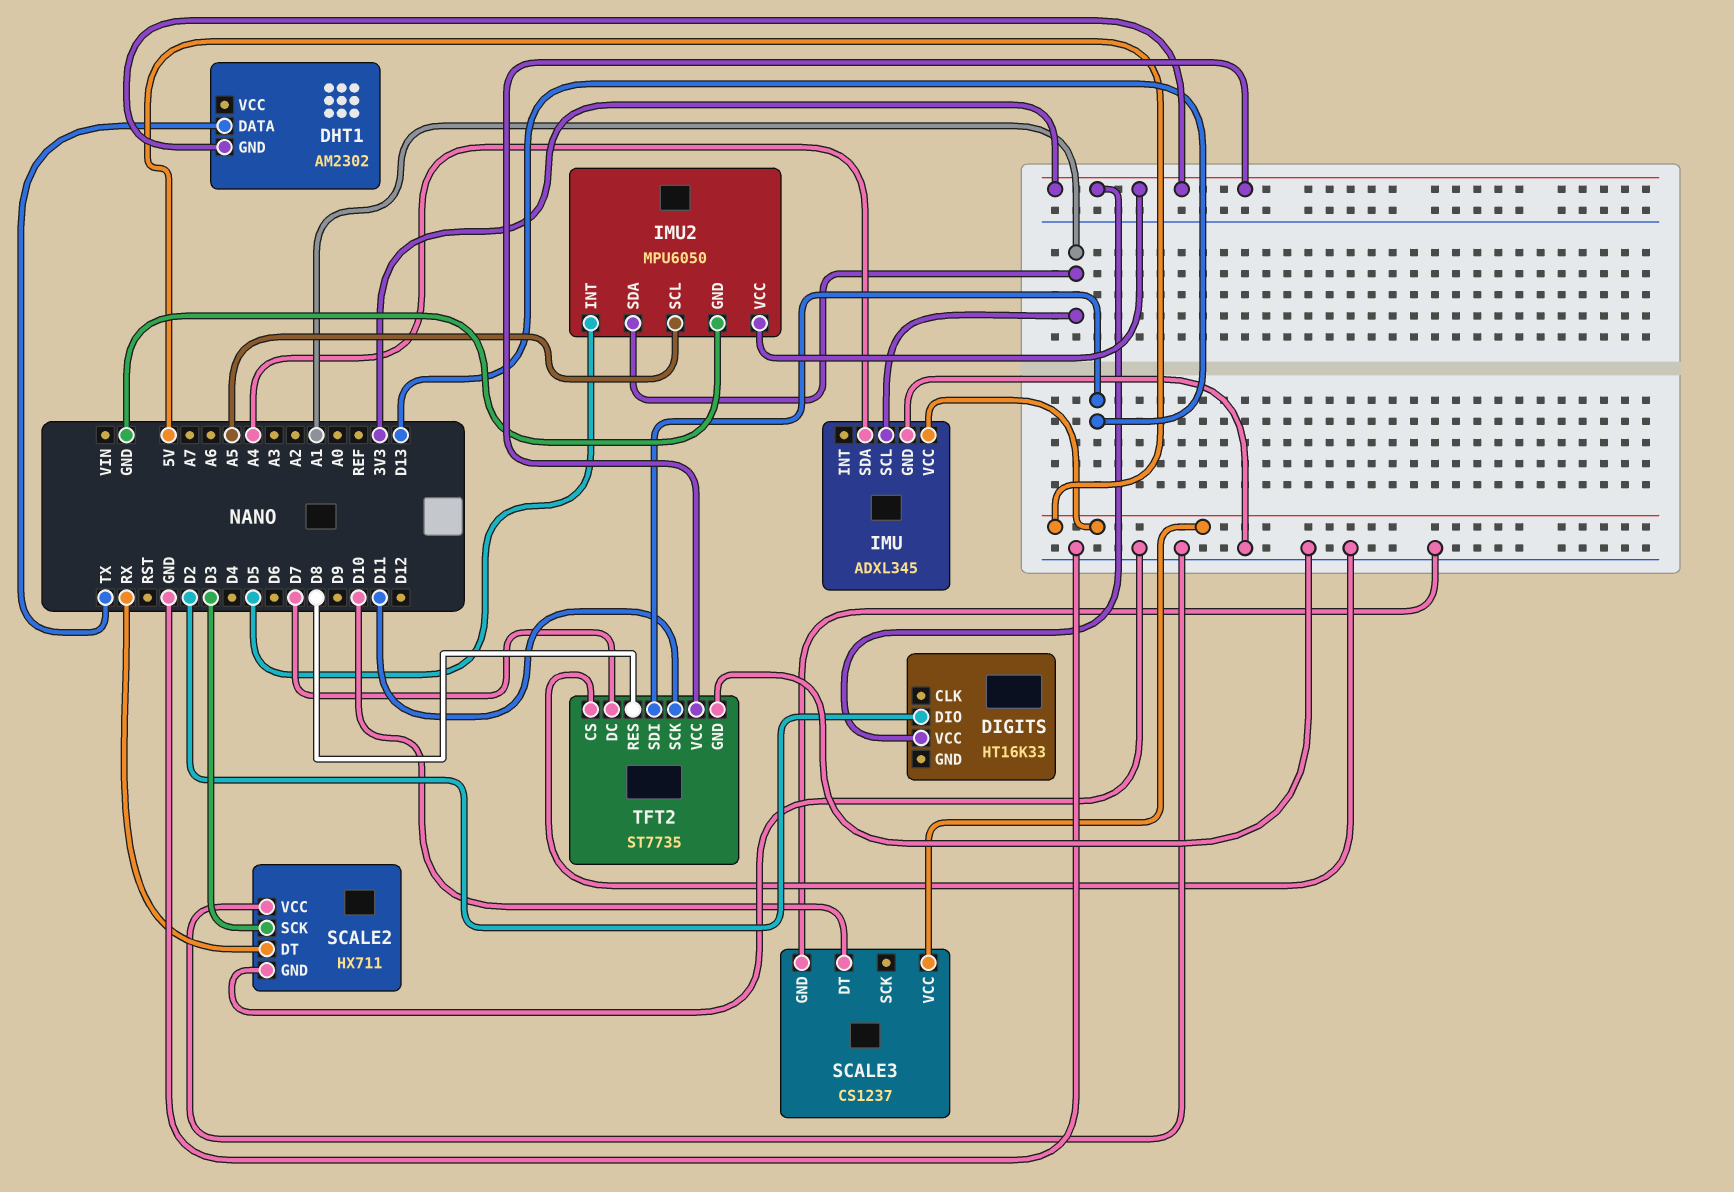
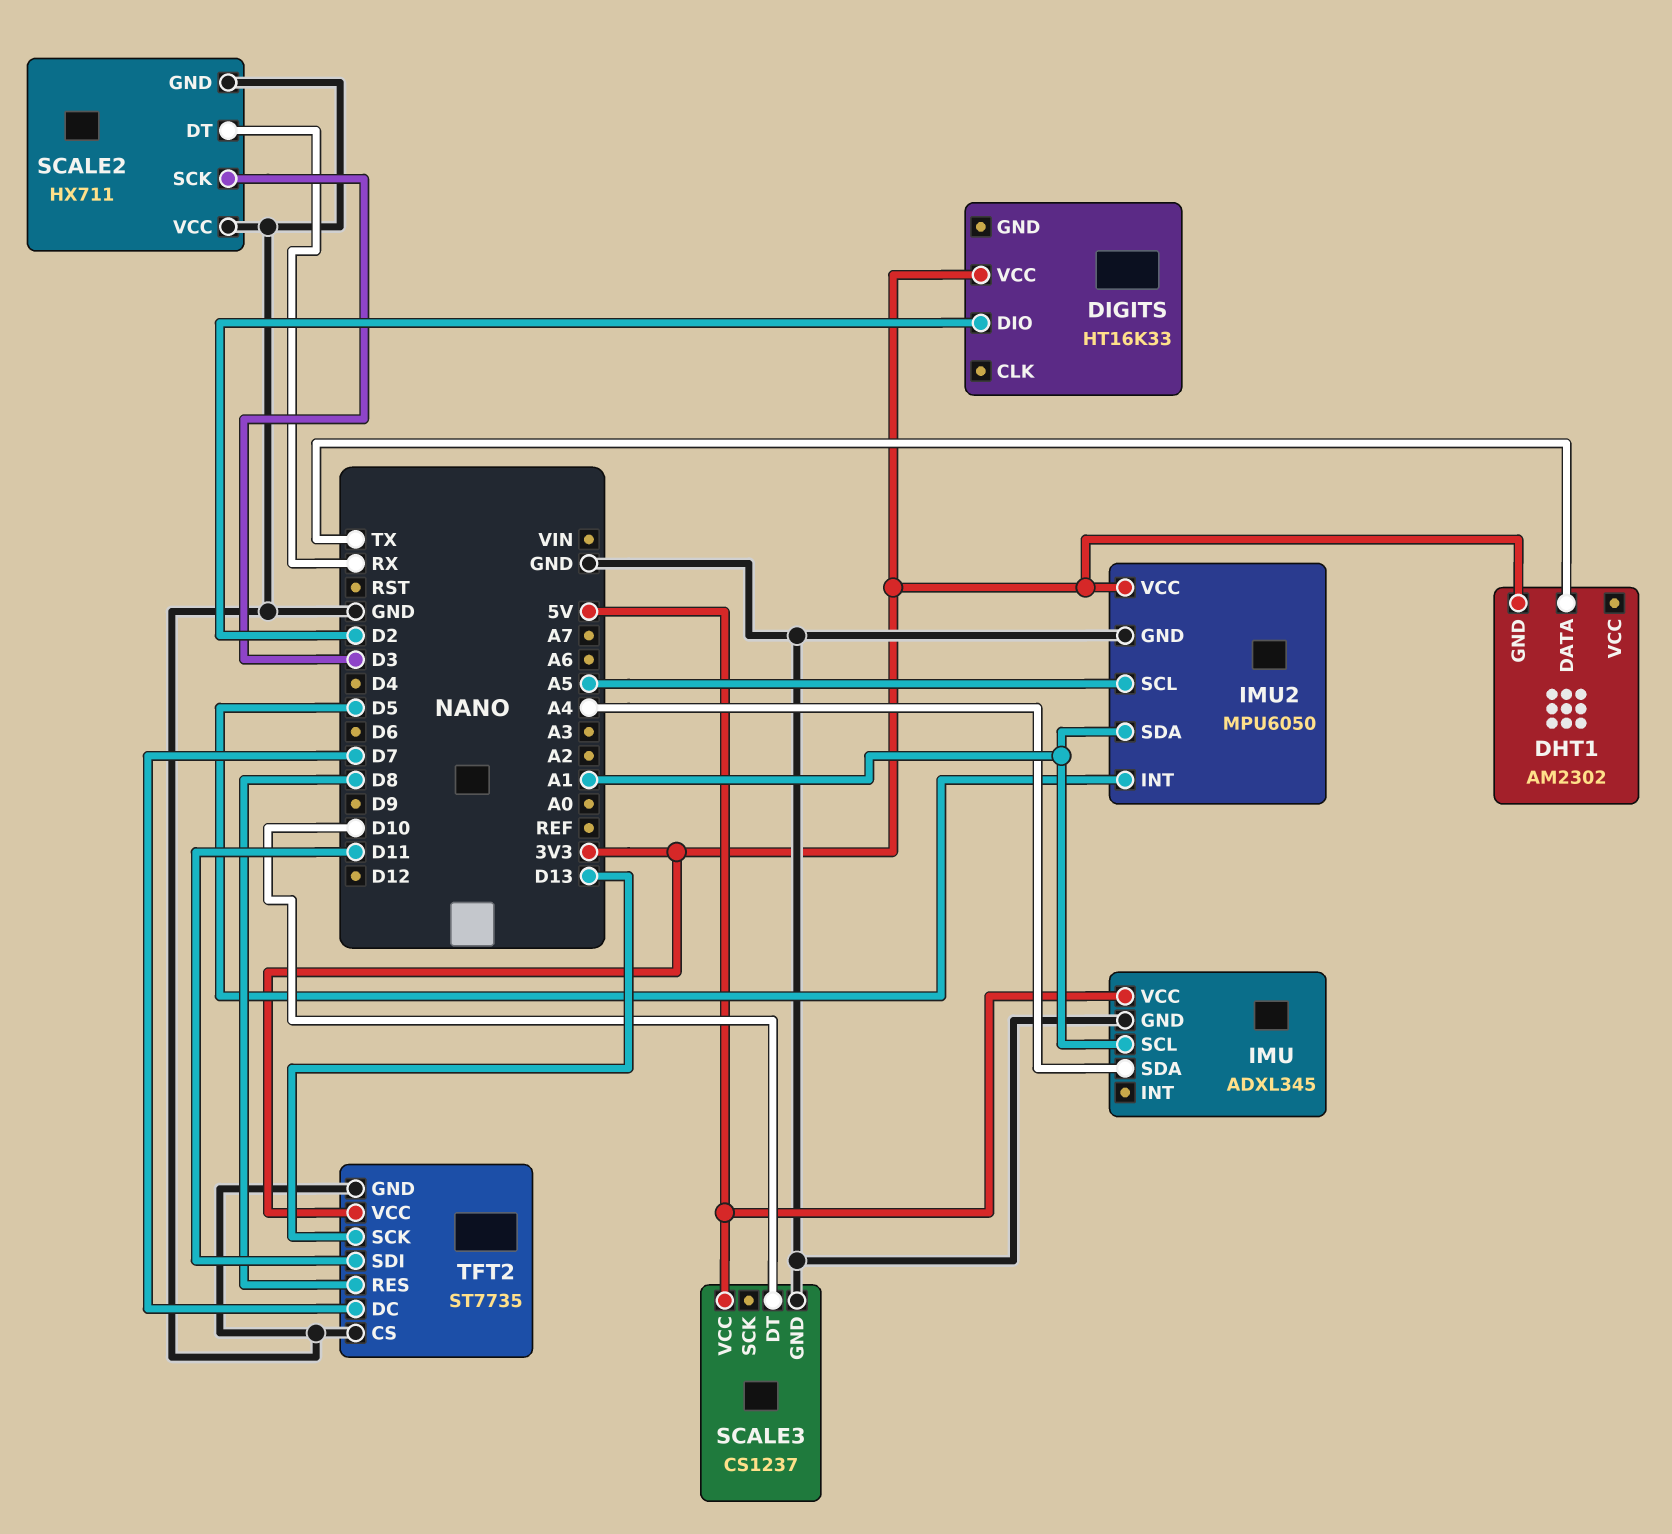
TFT2 pin SCK: D11 -> D13
TFT2 pin SDI: D13 -> D11

